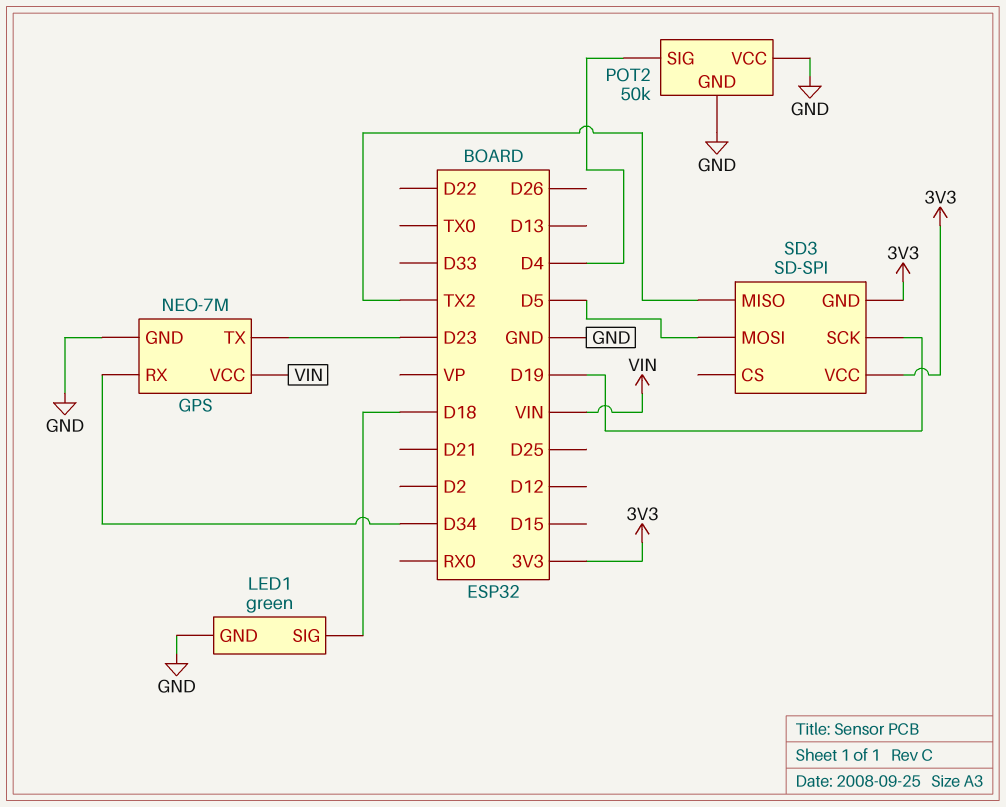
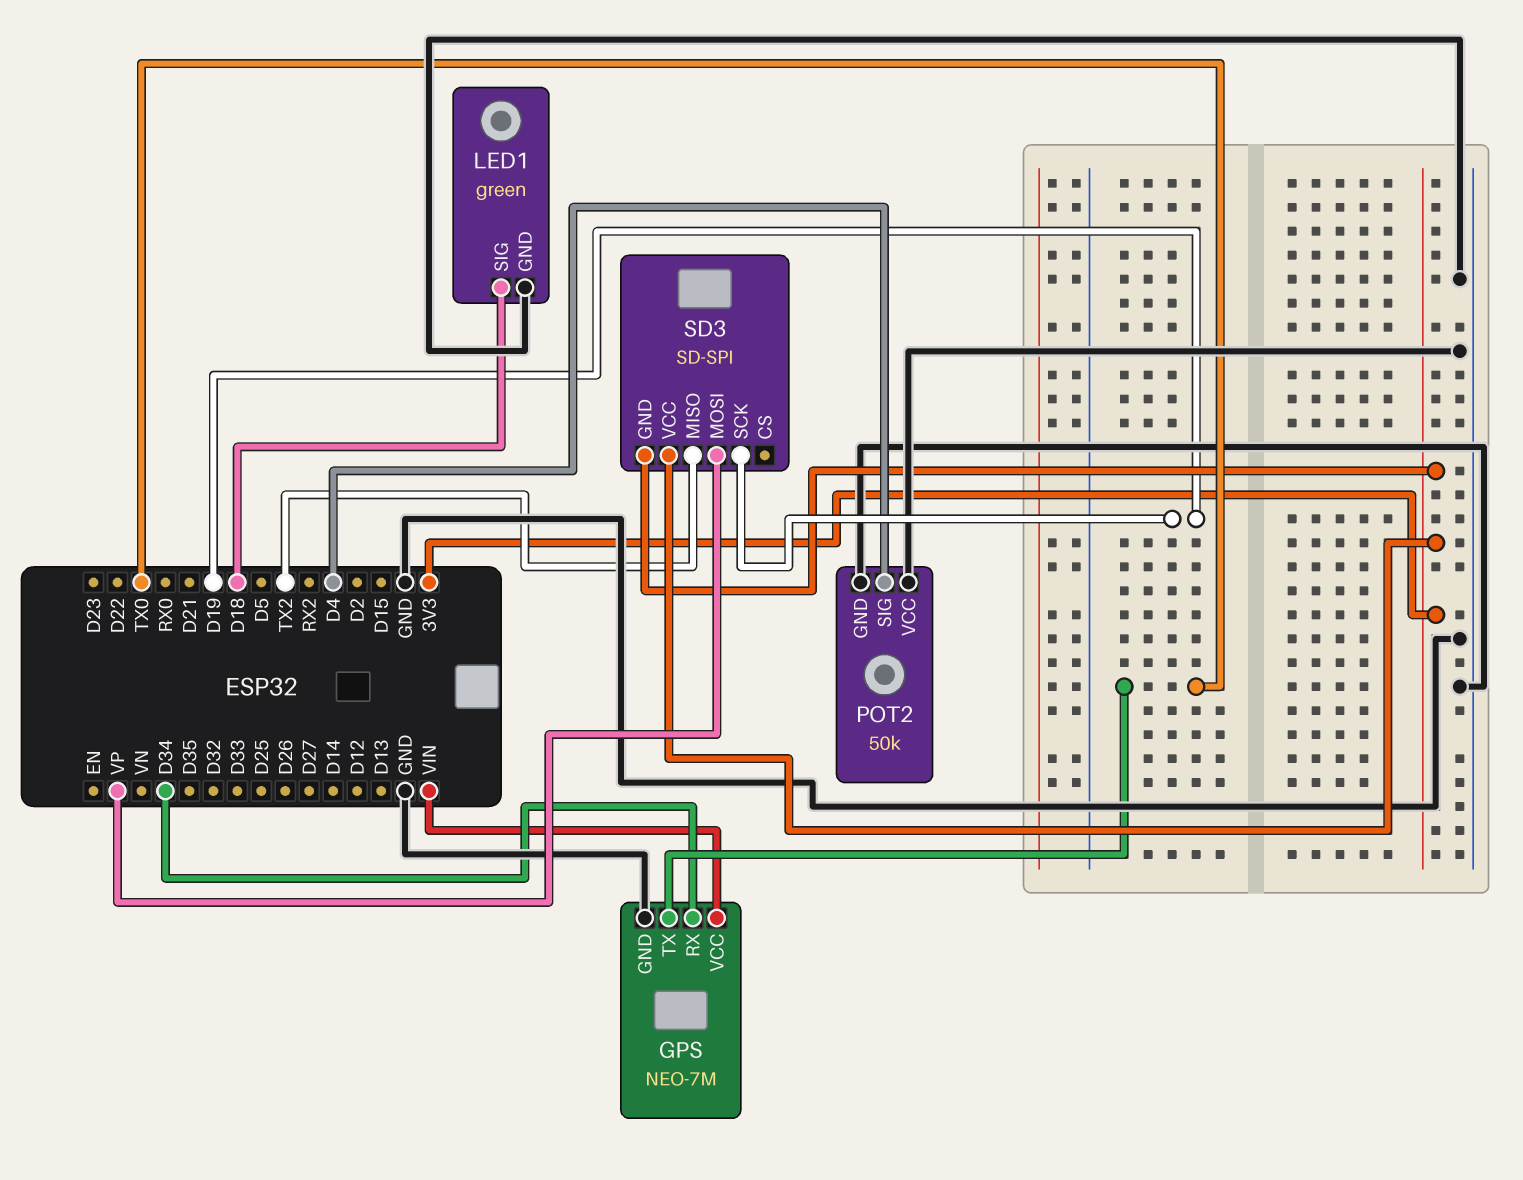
GPS pin TX: D23 -> TX0
SD3 pin MOSI: D5 -> VP

